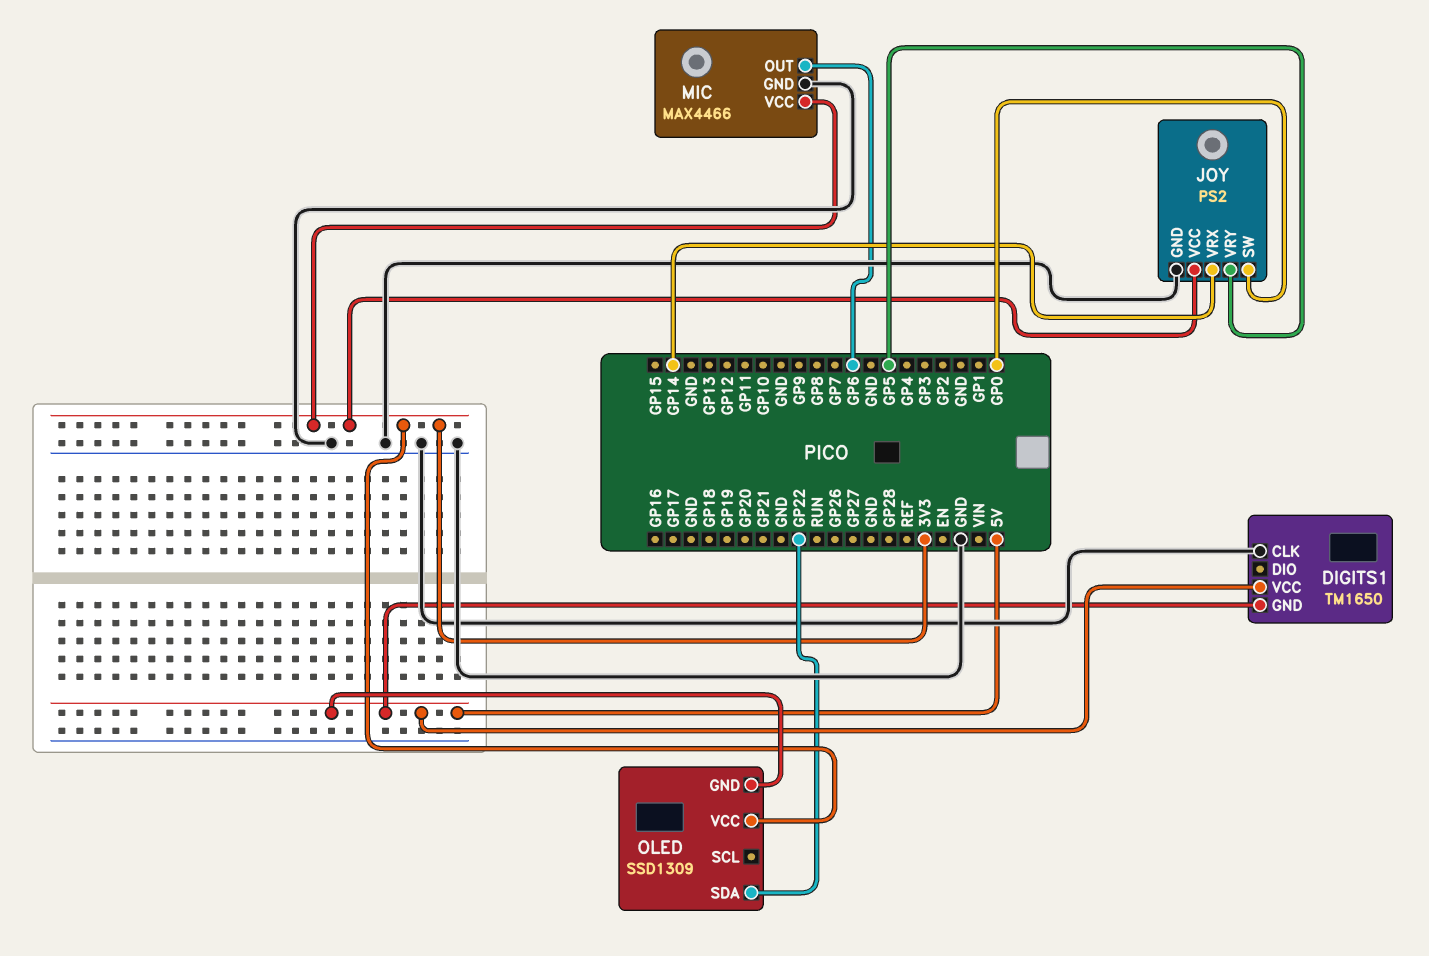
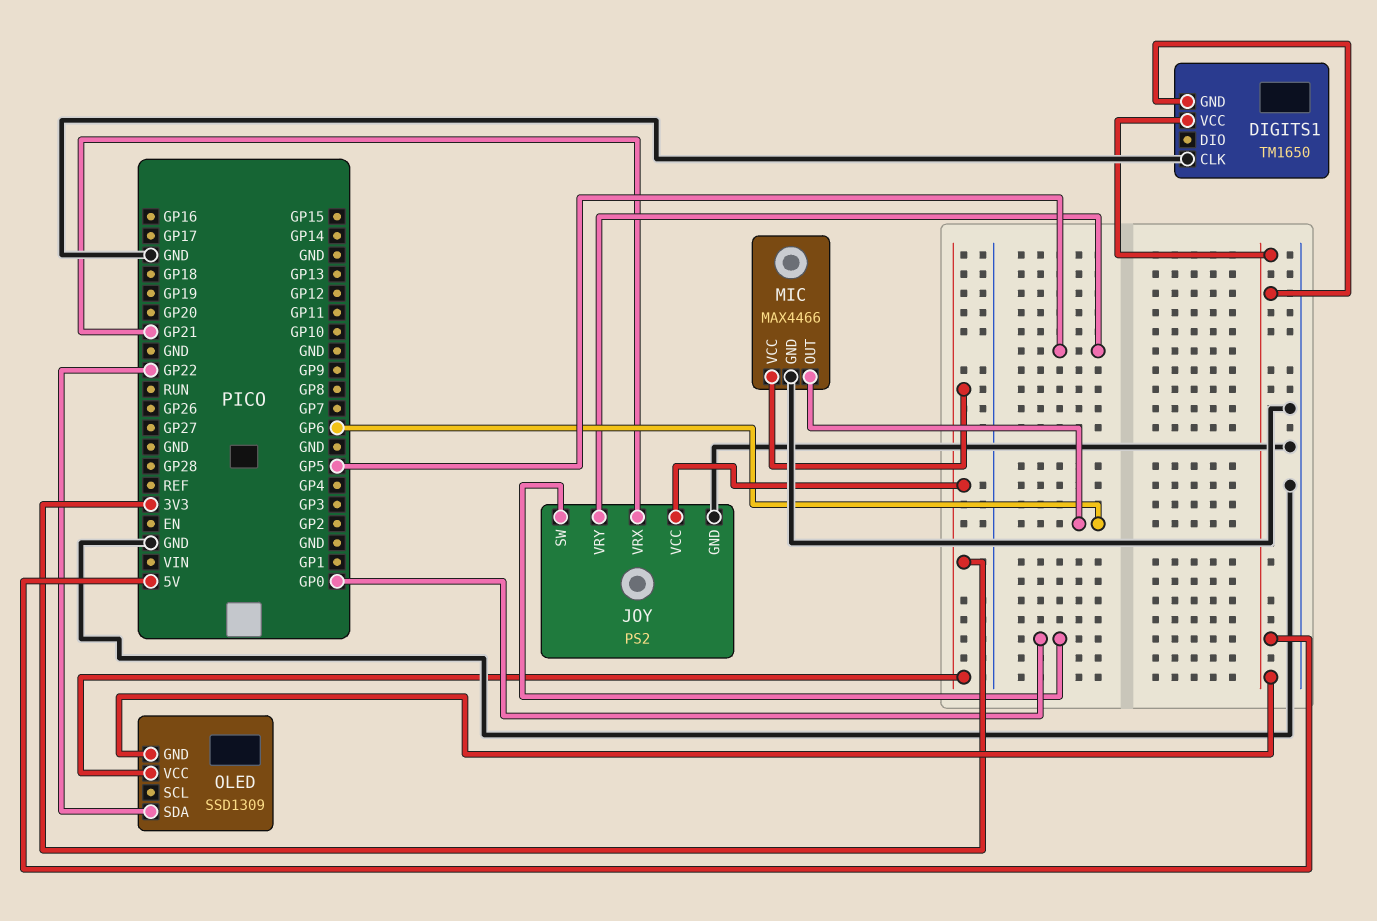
JOY pin VRX: GP14 -> GP21

